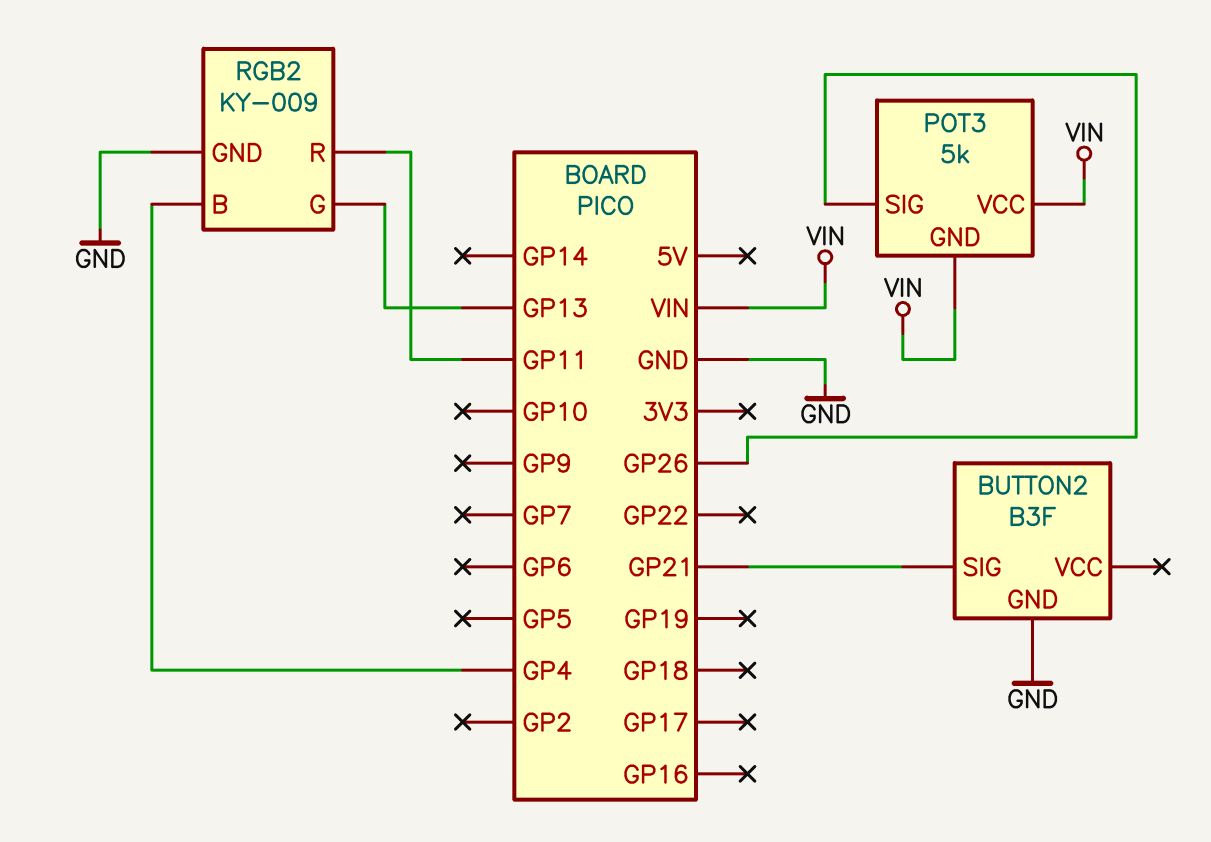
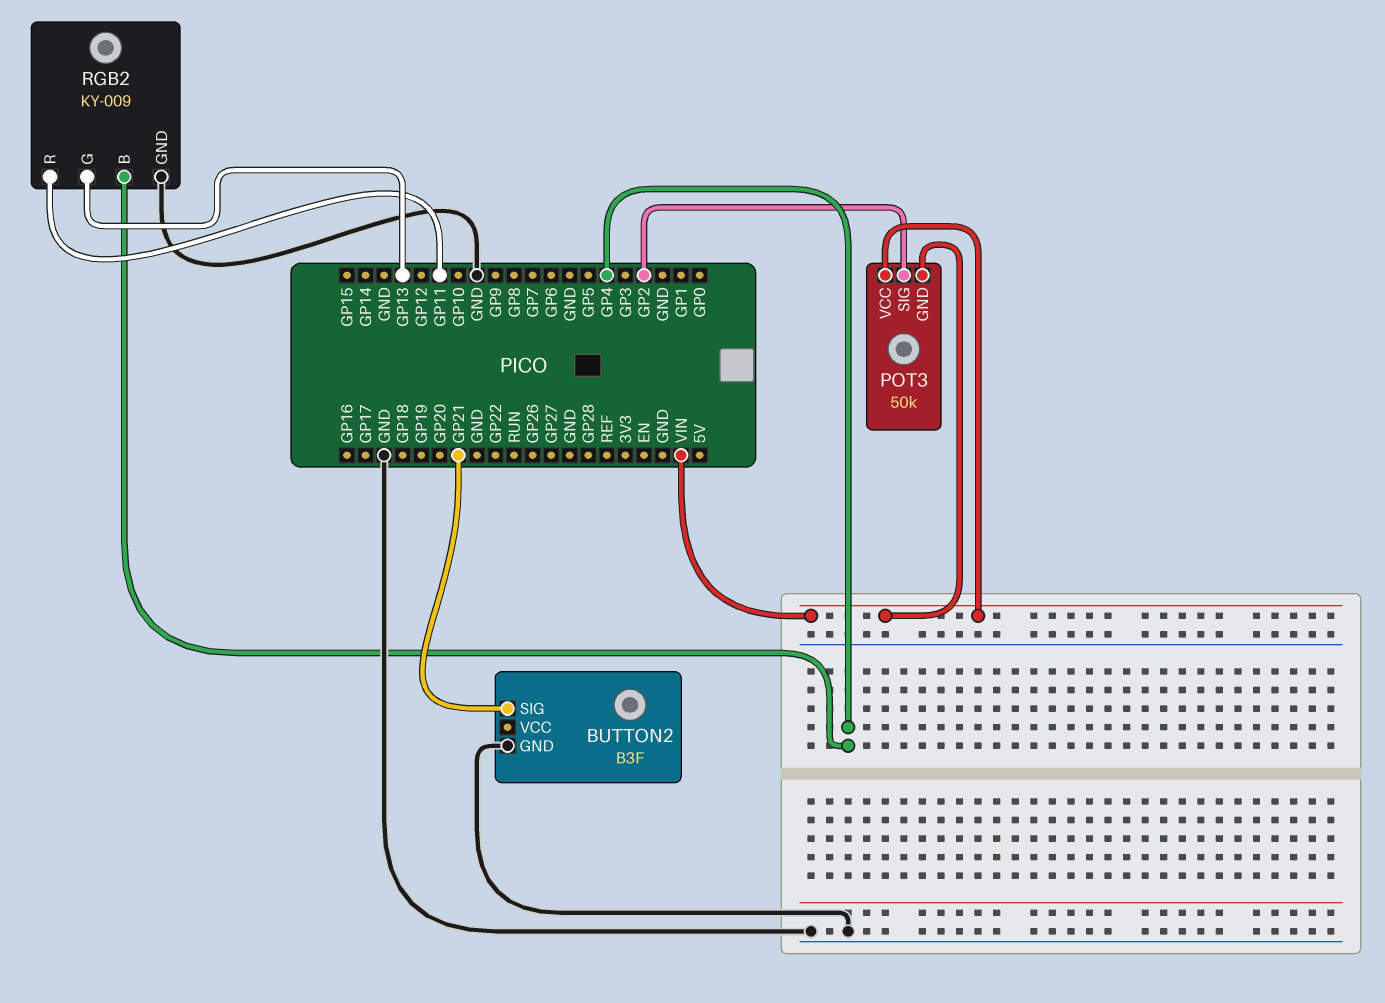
POT3: 5k -> 50k
POT3 pin SIG: GP26 -> GP2

